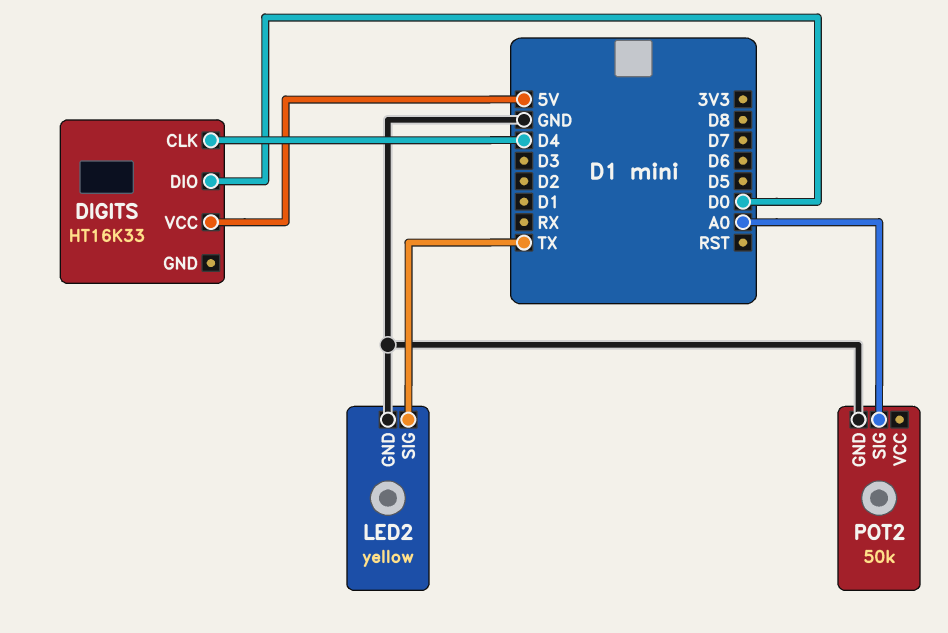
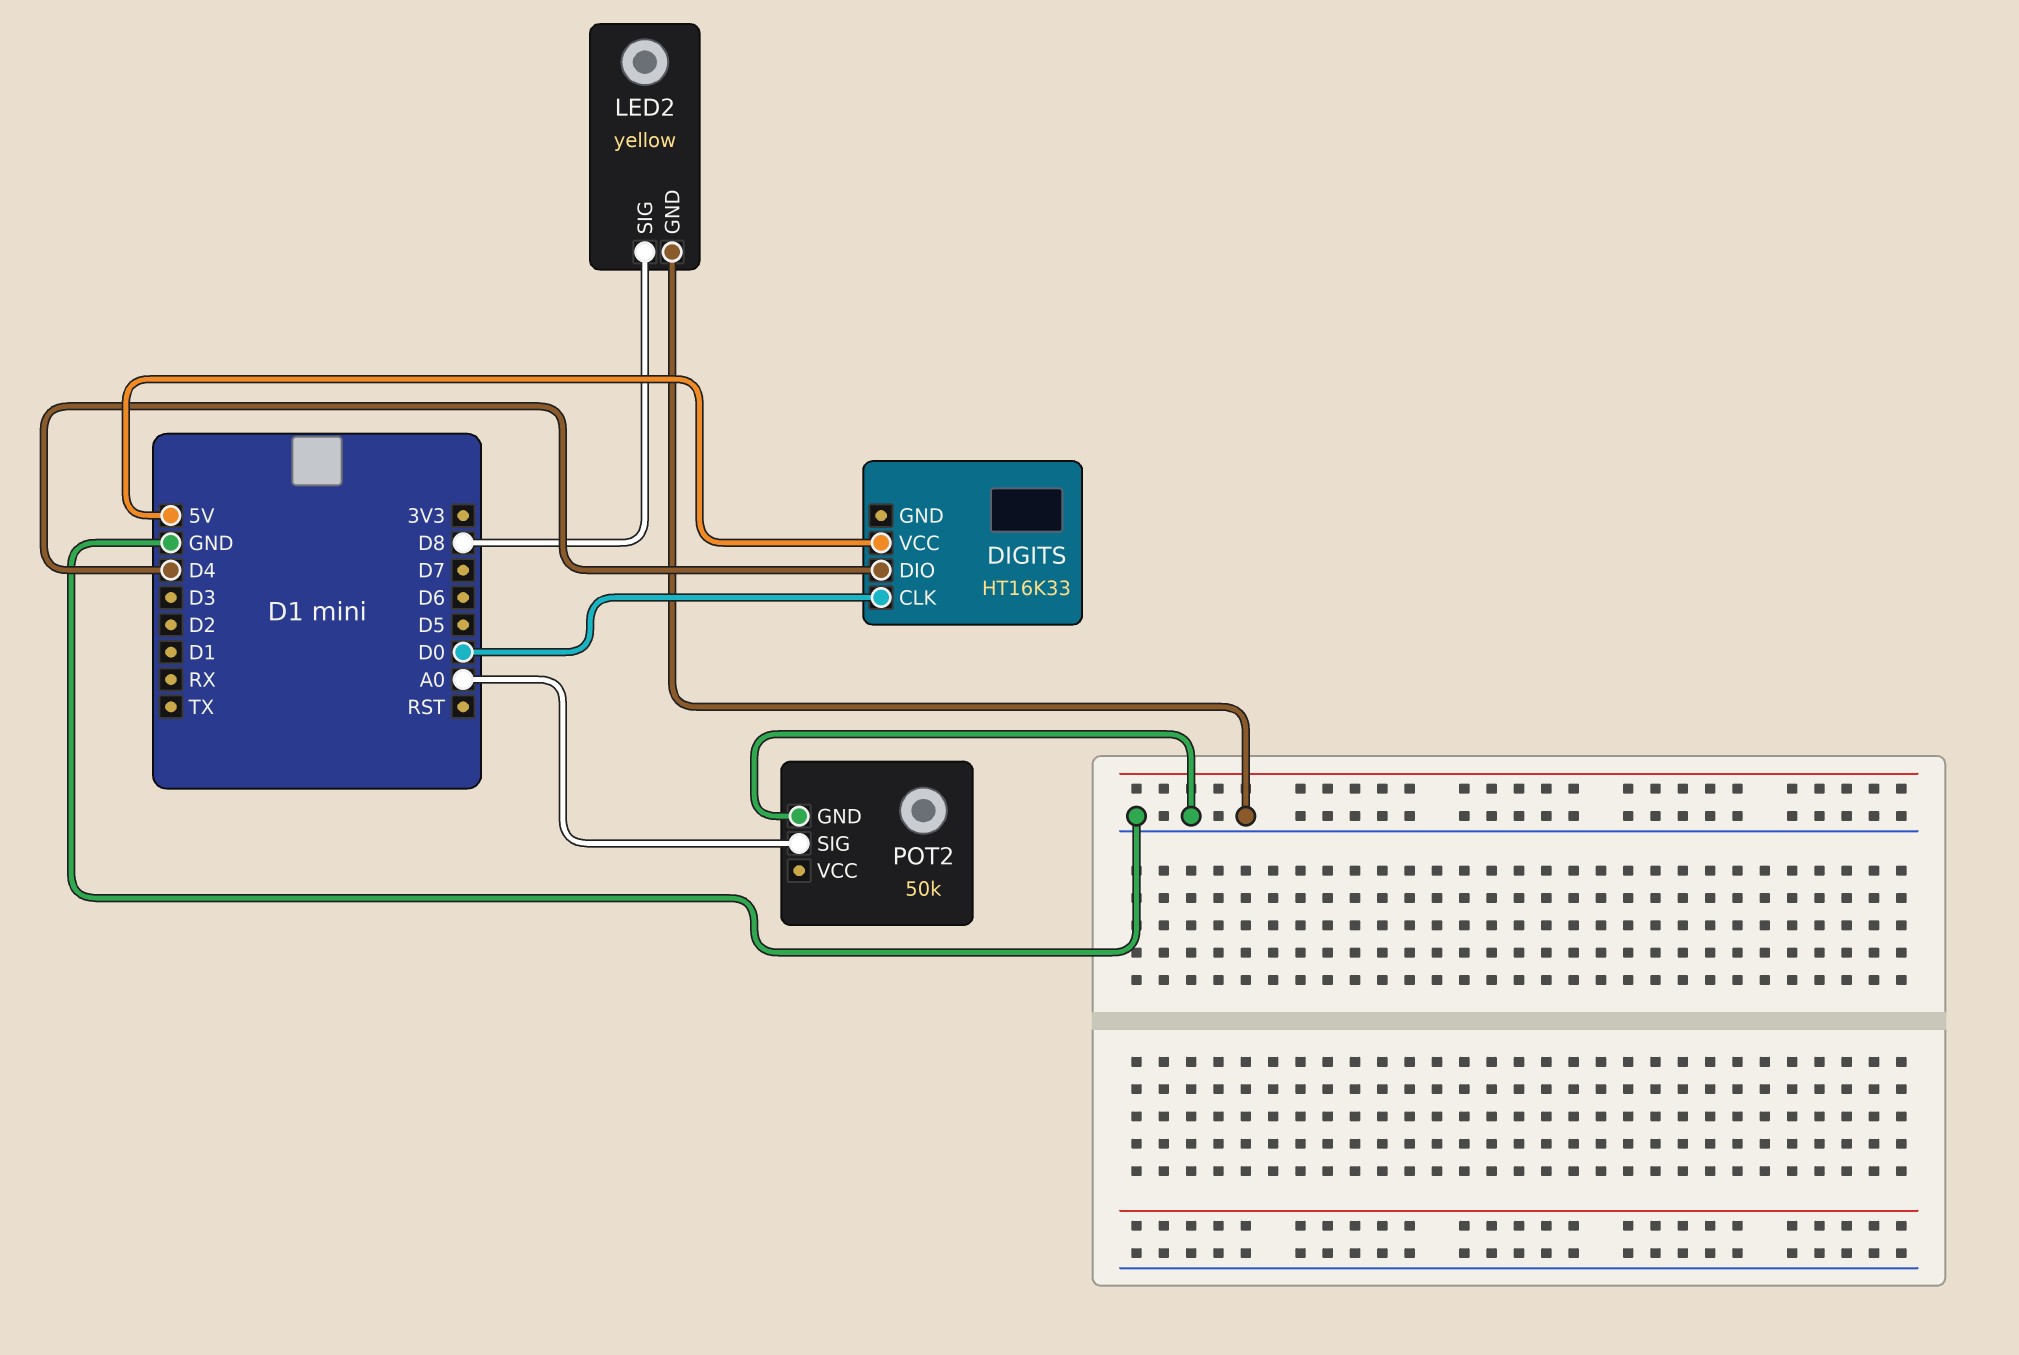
DIGITS pin CLK: D4 -> D0
DIGITS pin DIO: D0 -> D4
LED2 pin SIG: TX -> D8

